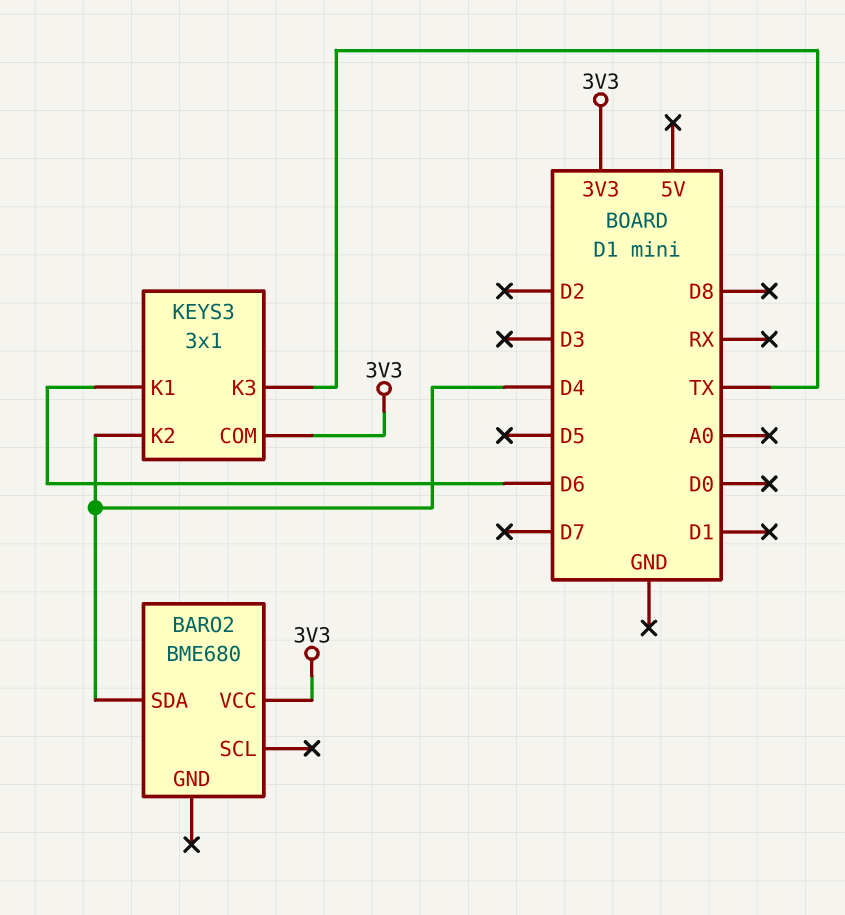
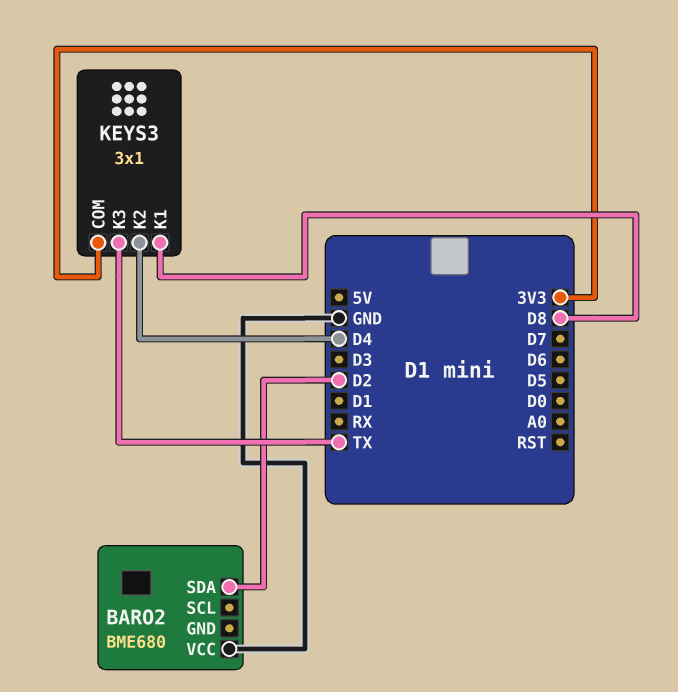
BARO2 pin SDA: D4 -> D2
BARO2 pin VCC: 3V3 -> GND
KEYS3 pin K1: D6 -> D8

